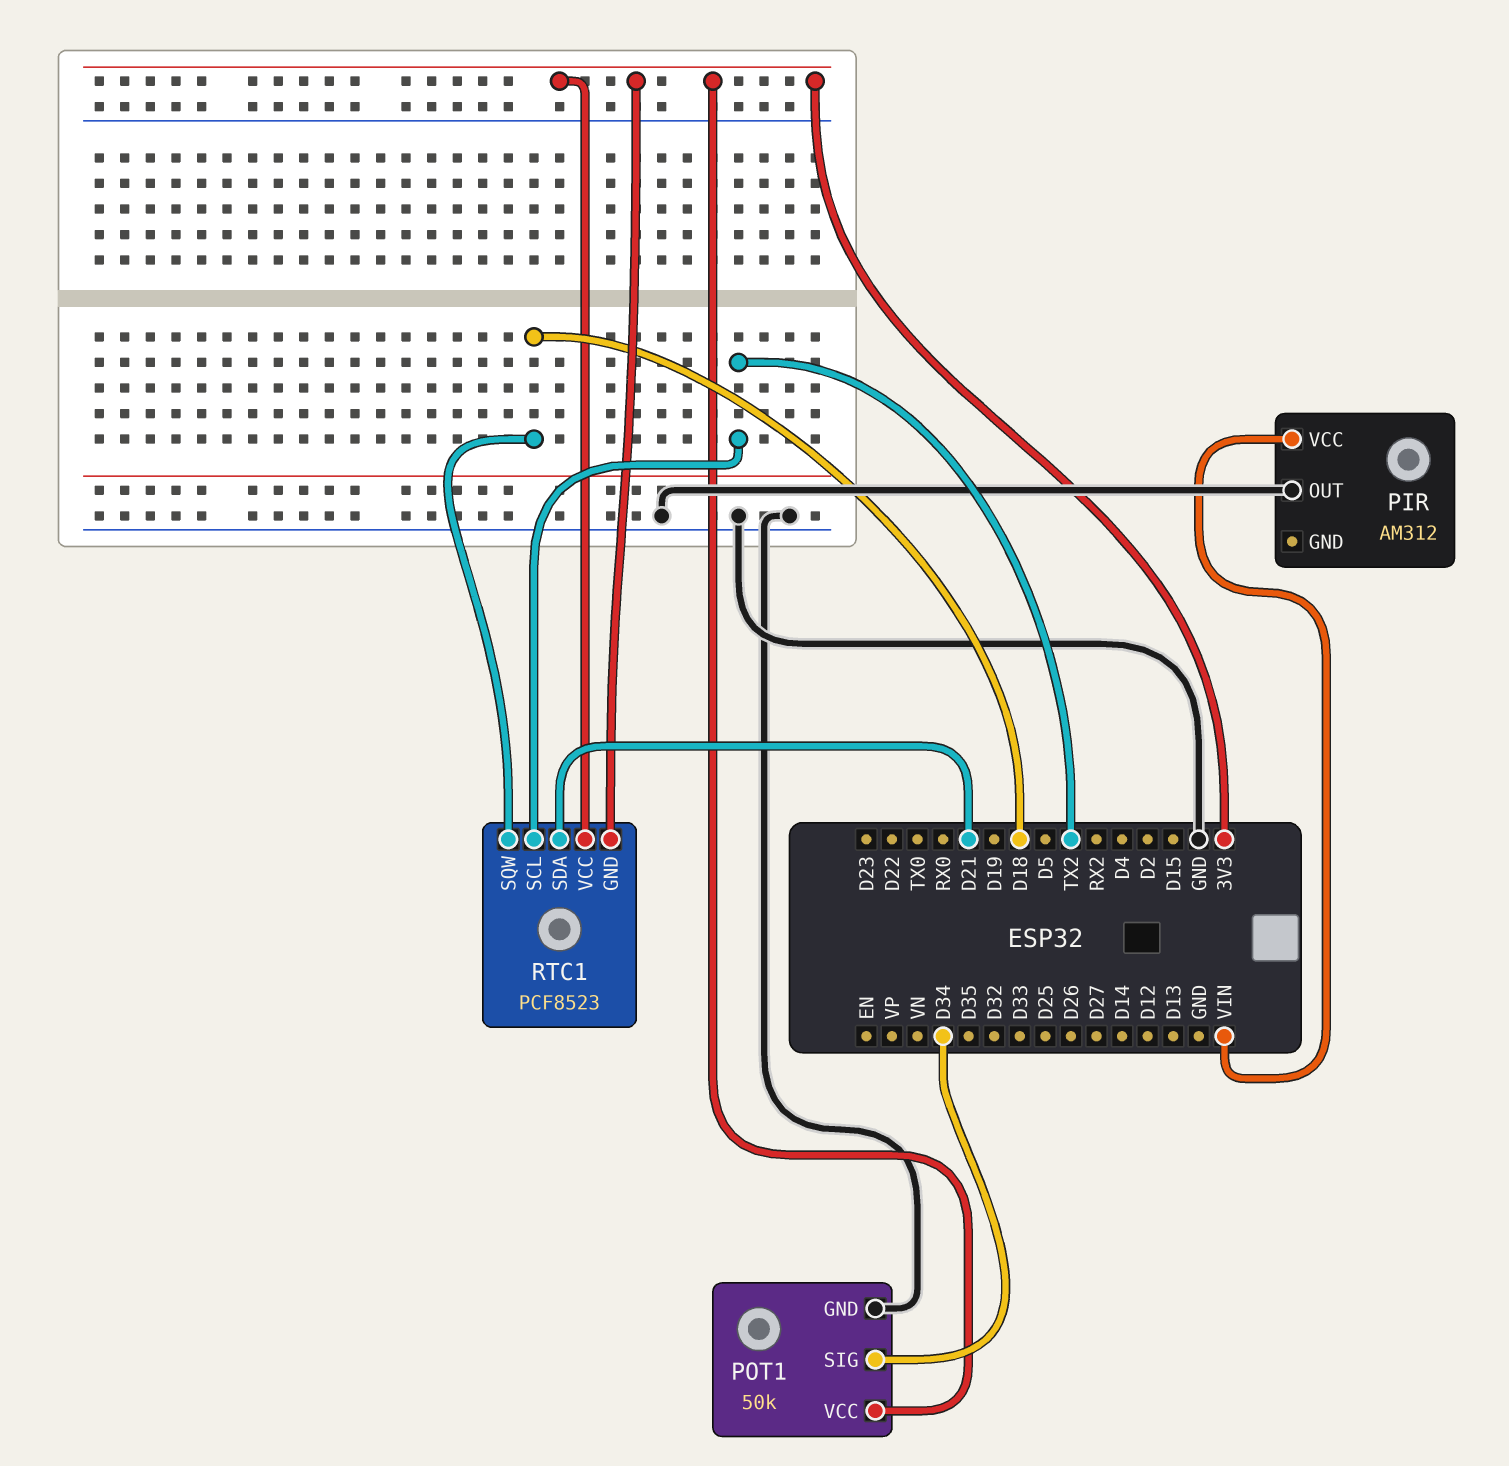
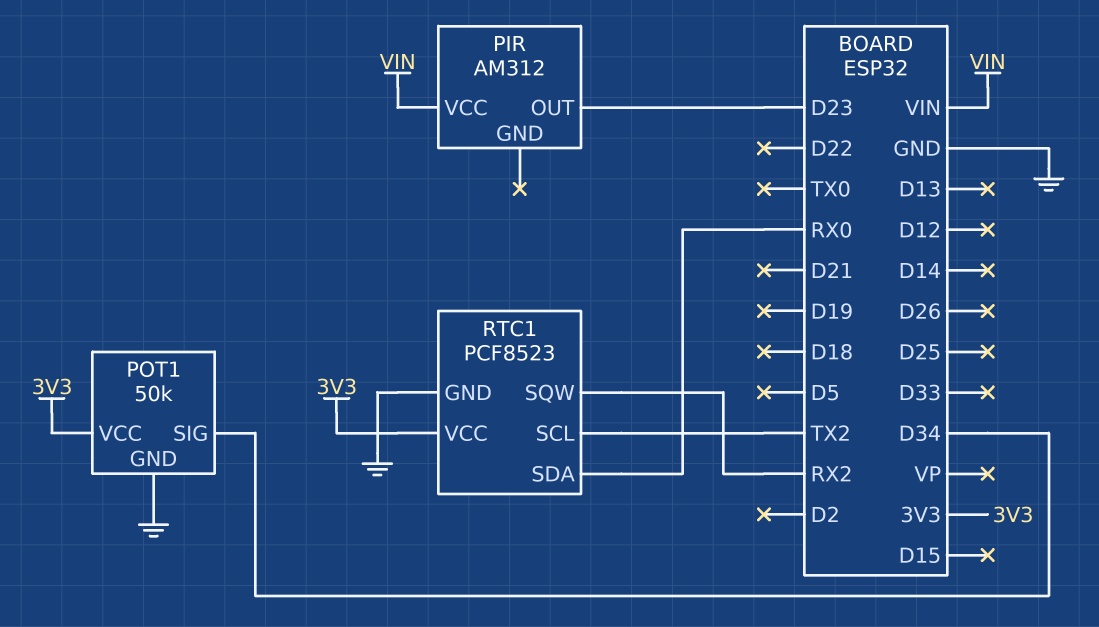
PIR pin OUT: GND -> D23
RTC1 pin GND: 3V3 -> GND
RTC1 pin SDA: D21 -> RX0
RTC1 pin SQW: D18 -> RX2

